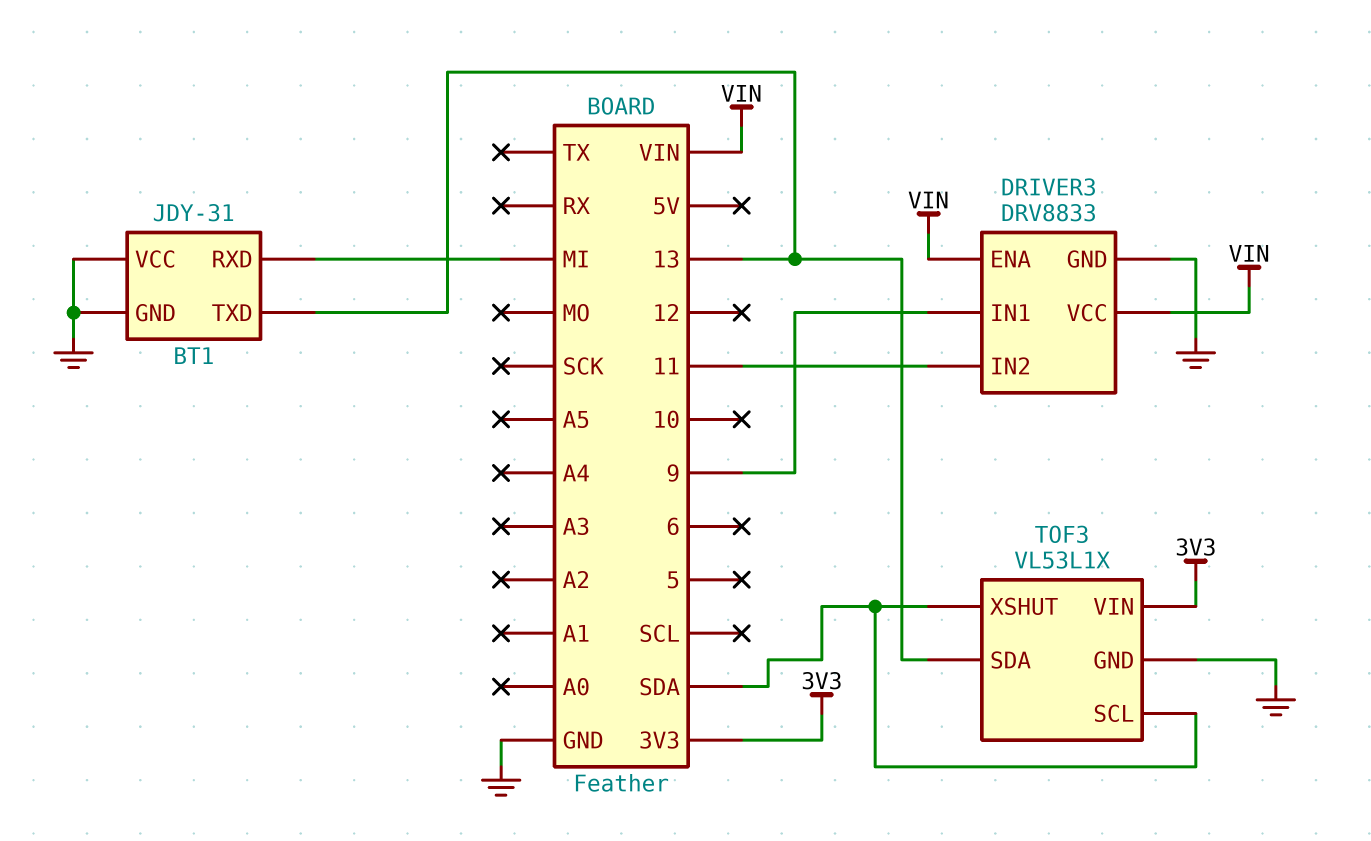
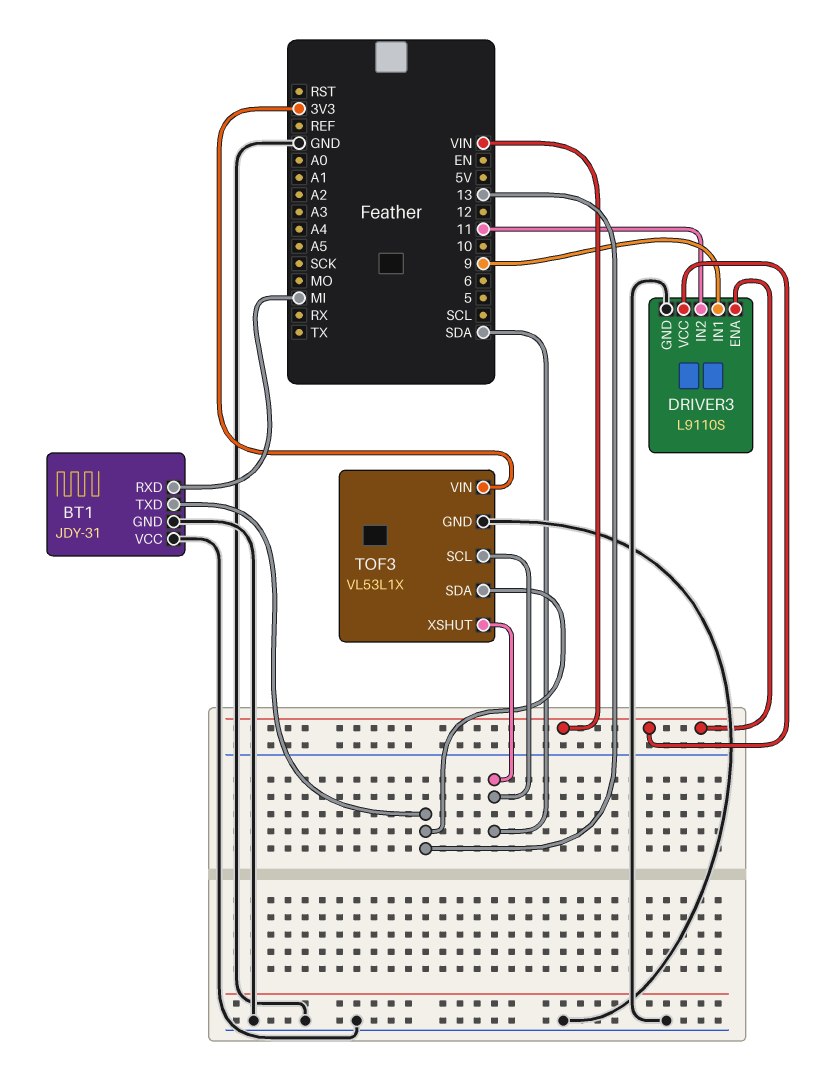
DRIVER3: DRV8833 -> L9110S

